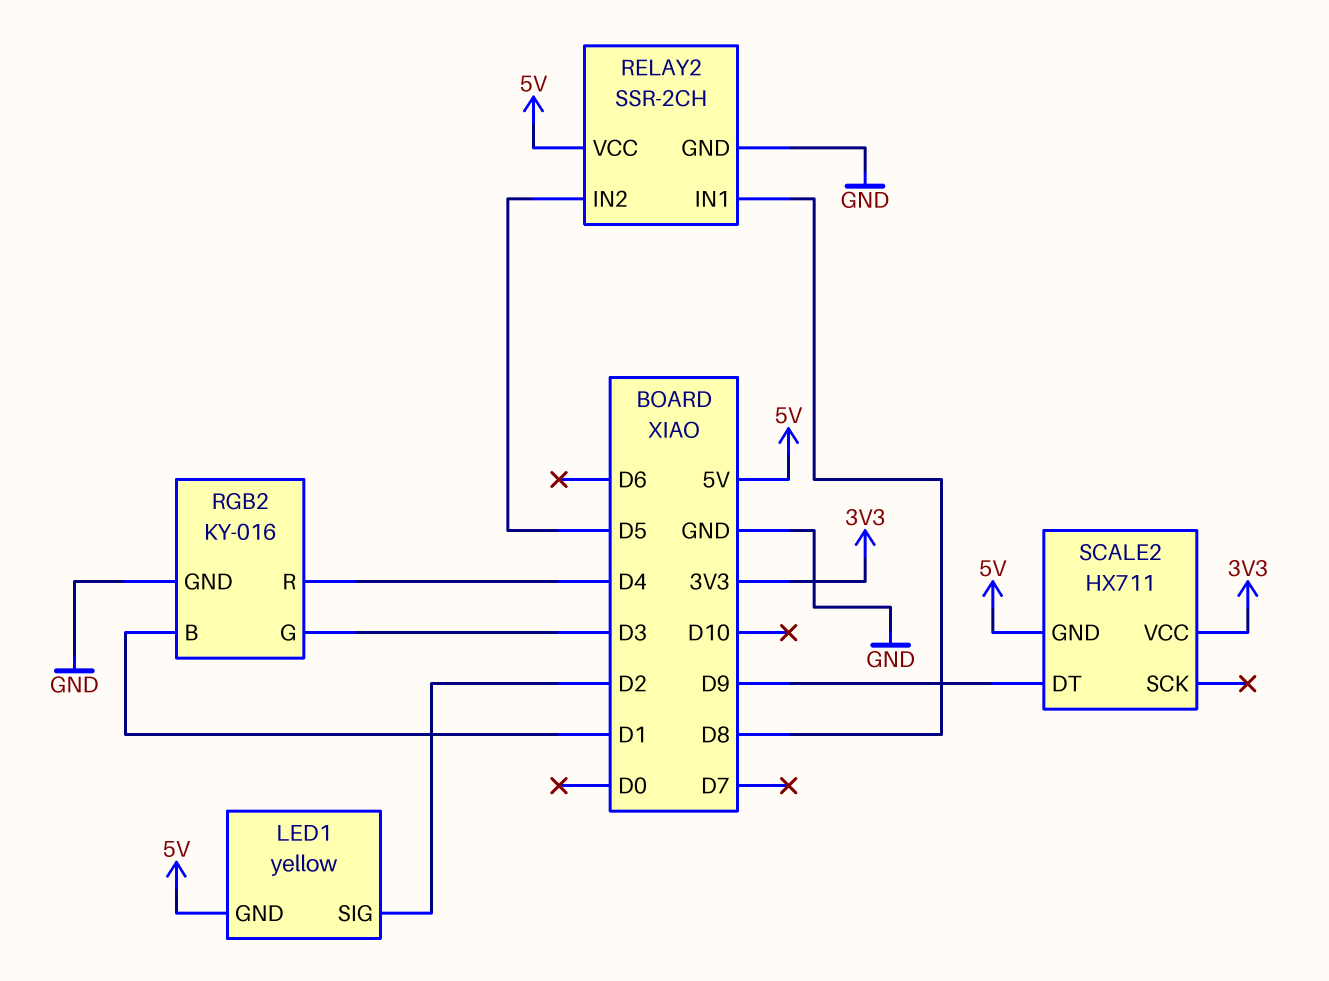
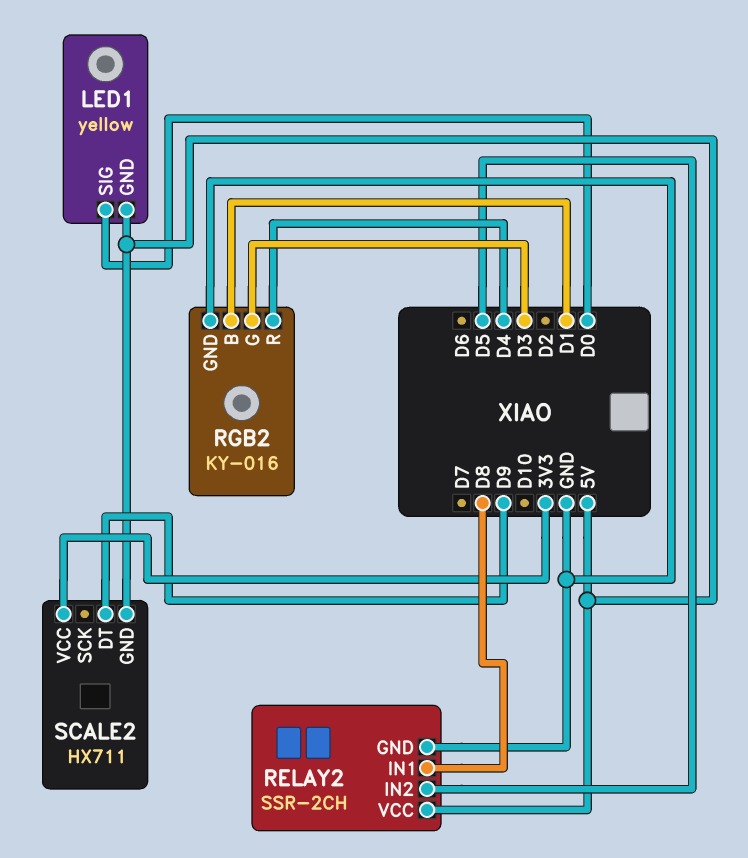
LED1 pin SIG: D2 -> D0

